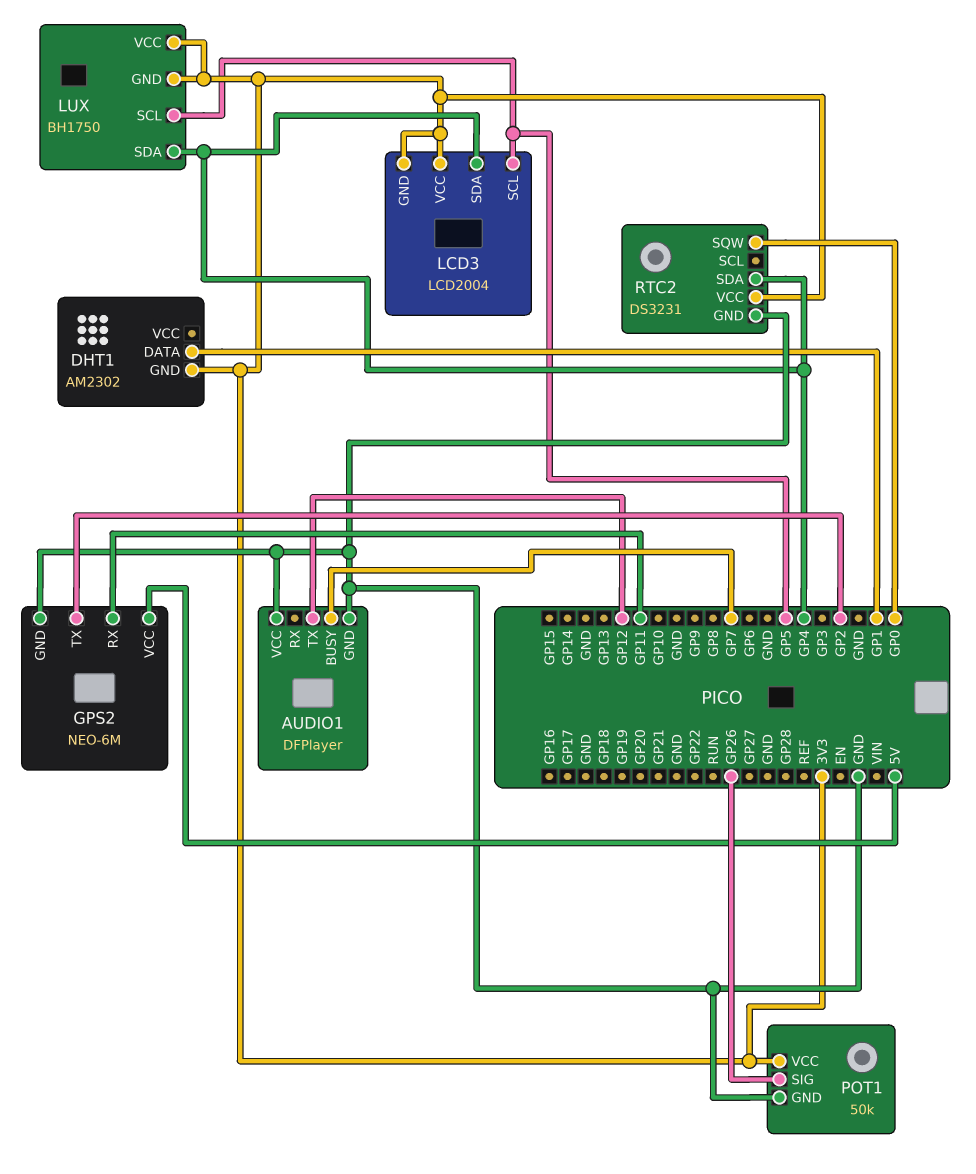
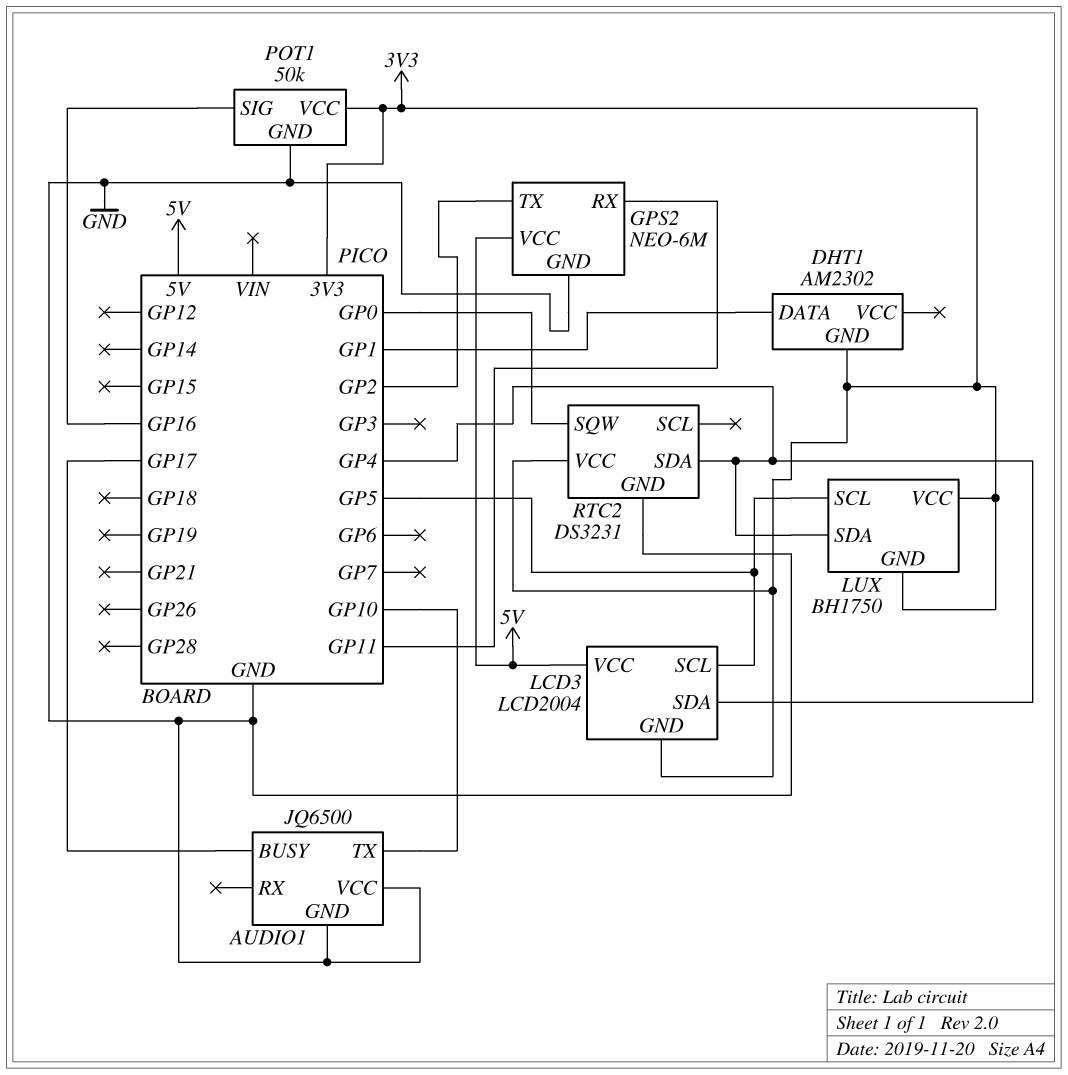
AUDIO1: DFPlayer -> JQ6500
AUDIO1 pin BUSY: GP7 -> GP17
AUDIO1 pin TX: GP12 -> GP10
LCD3 pin VCC: 3V3 -> 5V
POT1 pin SIG: GP26 -> GP16

